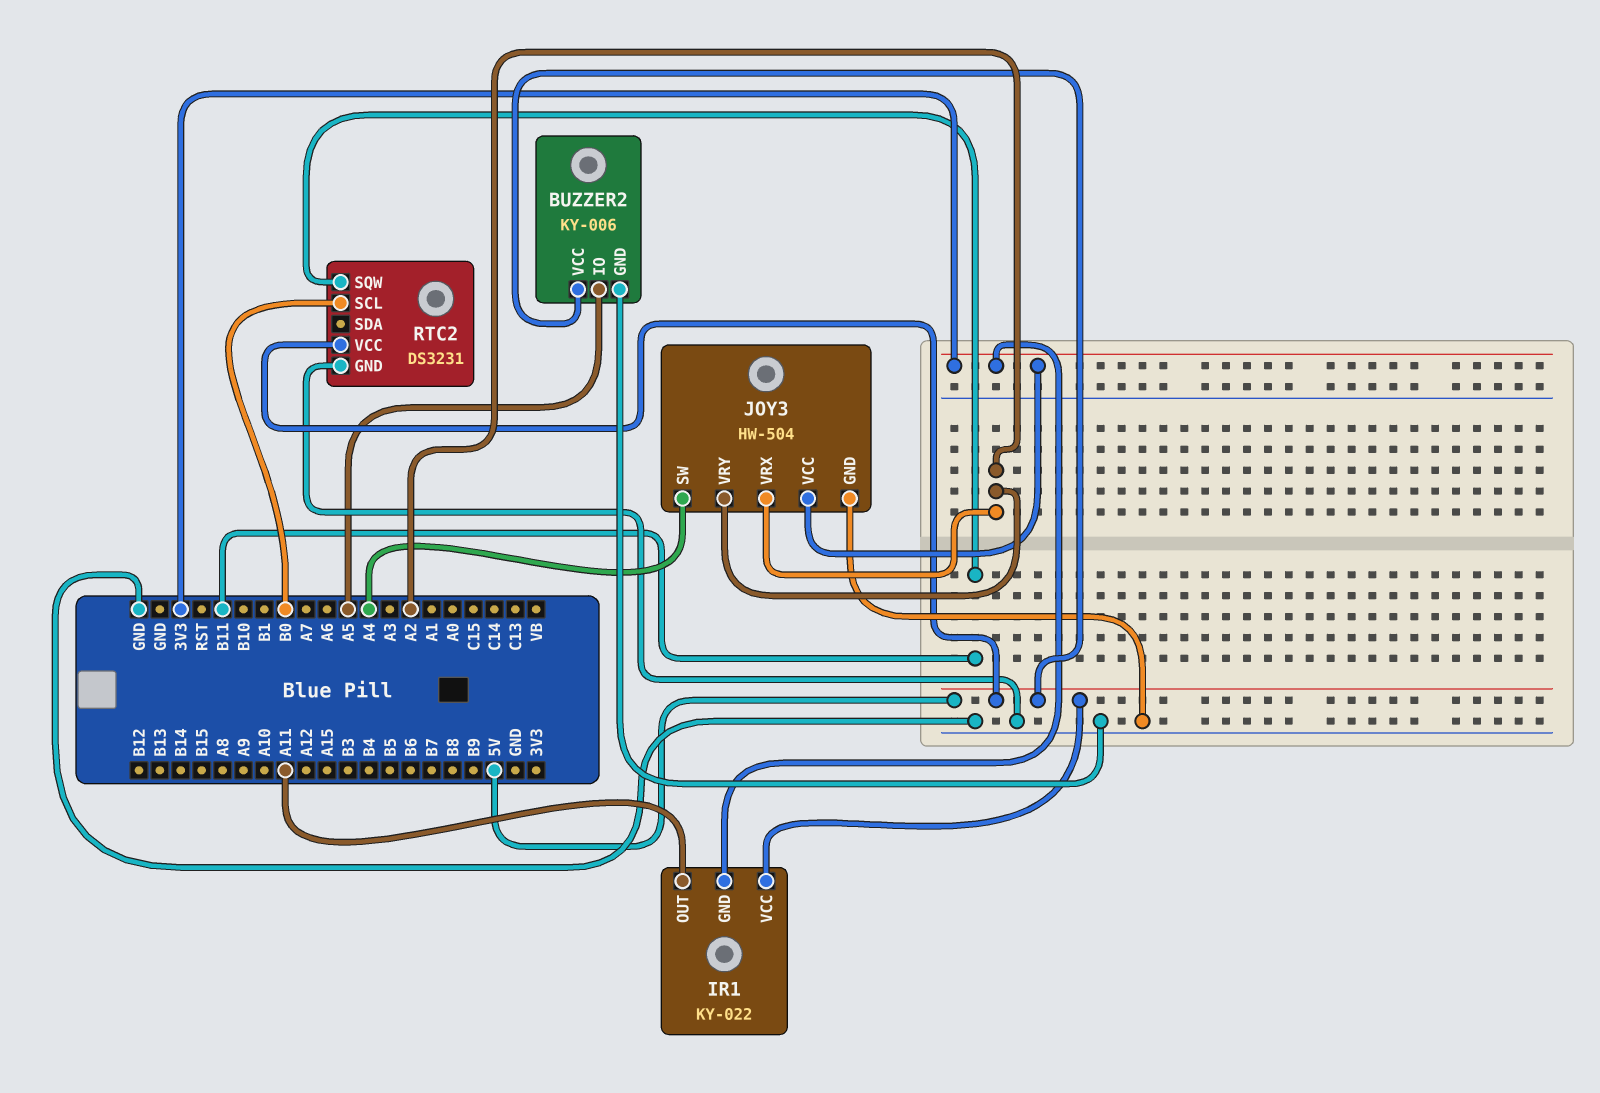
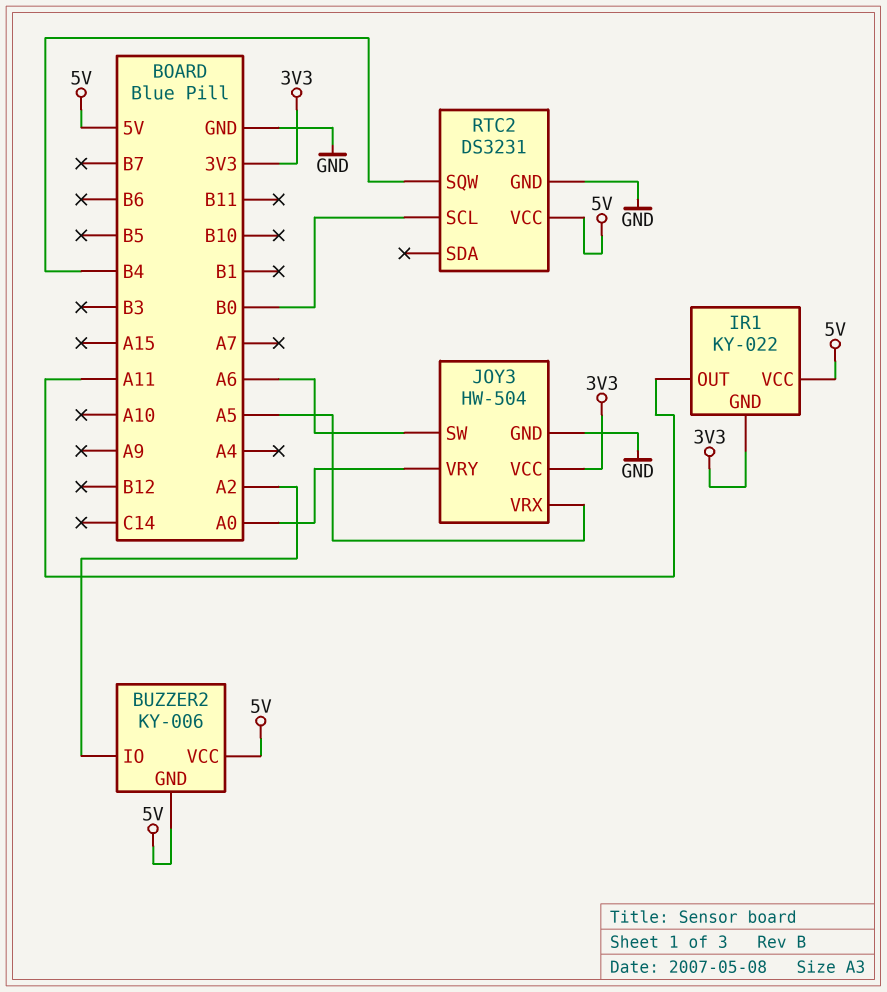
BUZZER2 pin GND: GND -> 5V
BUZZER2 pin IO: A5 -> A2
JOY3 pin SW: A4 -> A6
JOY3 pin VRX: A2 -> A5
JOY3 pin VRY: A2 -> A0
RTC2 pin SQW: B11 -> B4

